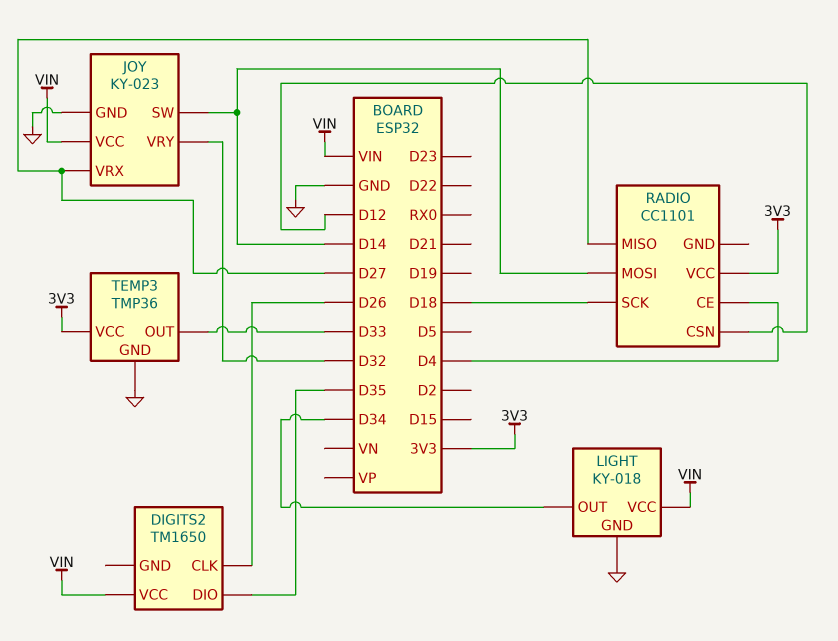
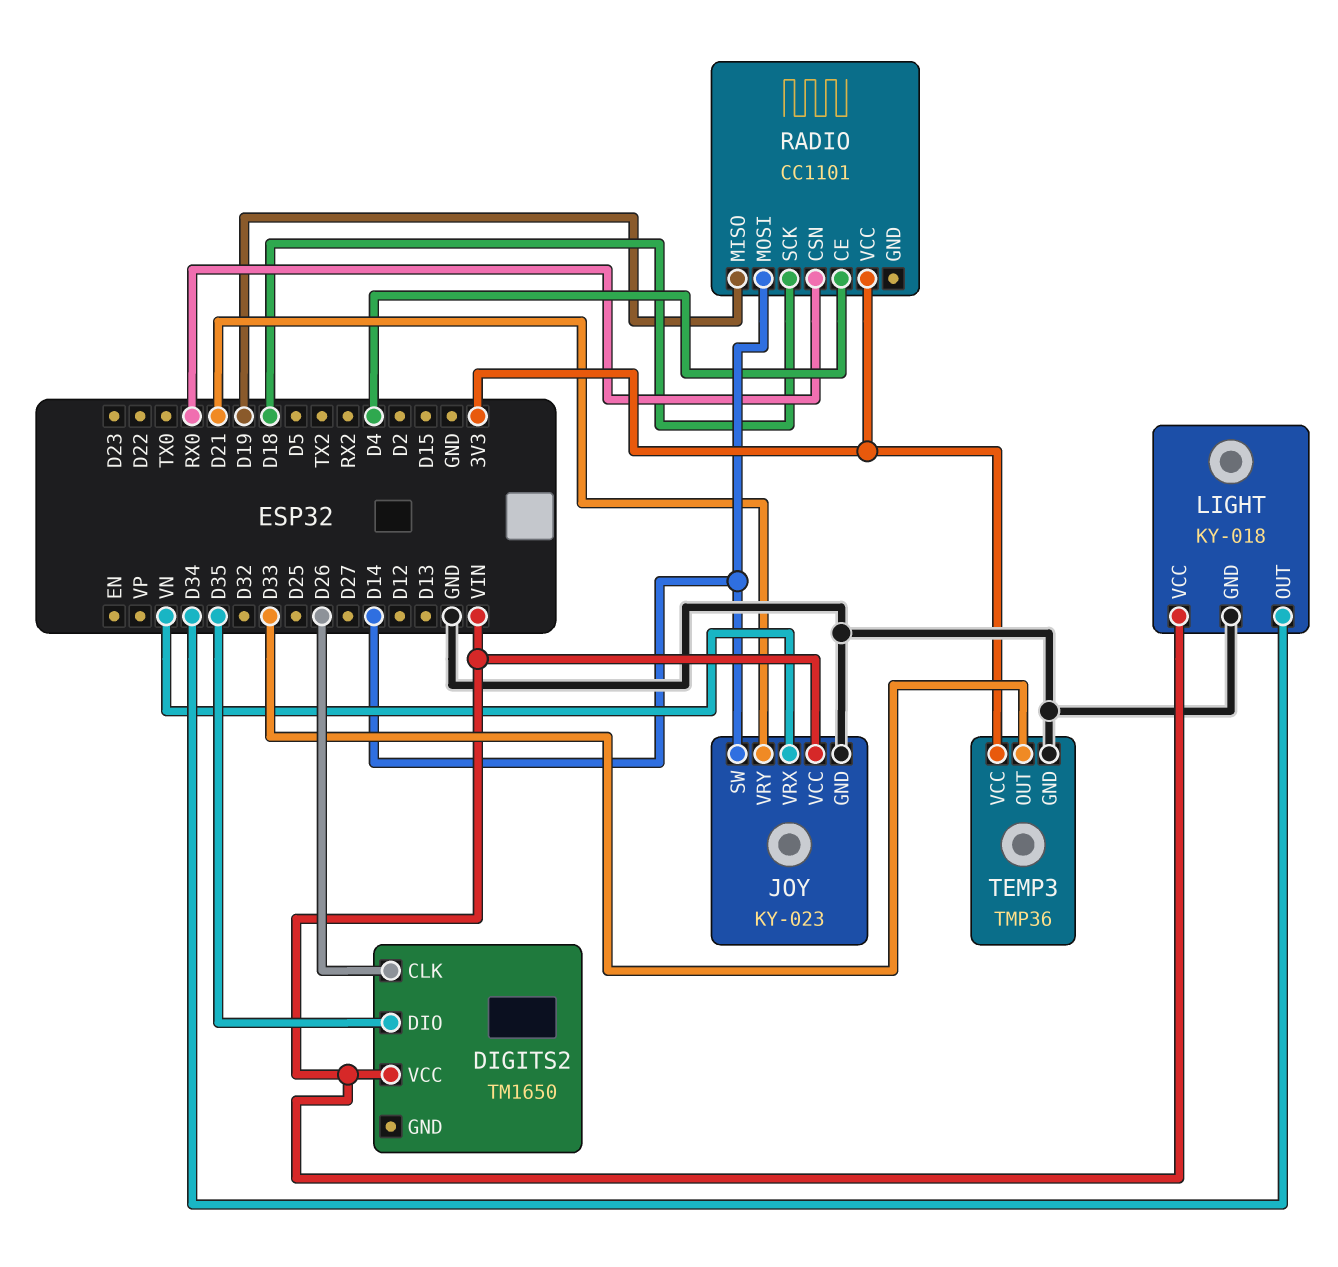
JOY pin VRX: D27 -> VN
JOY pin VRY: D32 -> D21
RADIO pin CSN: D12 -> RX0
RADIO pin MISO: D27 -> D19

